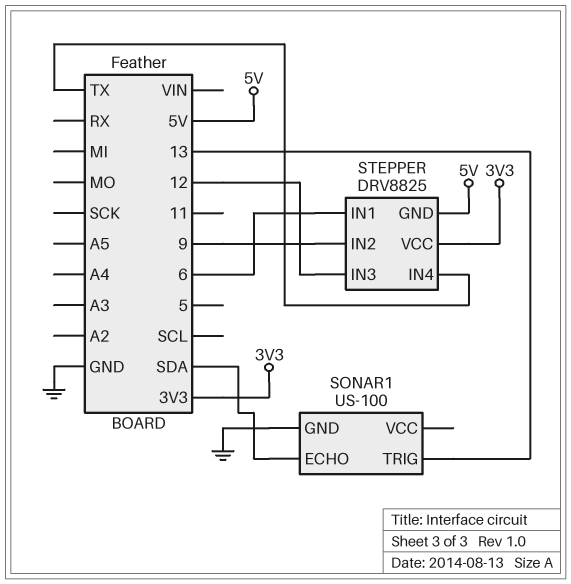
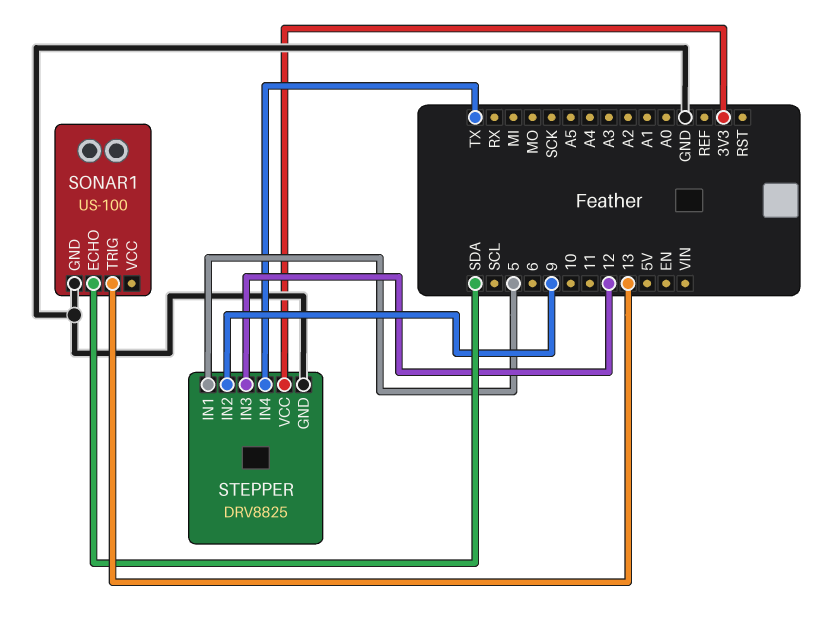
STEPPER pin GND: 5V -> GND
STEPPER pin IN1: 6 -> 5

